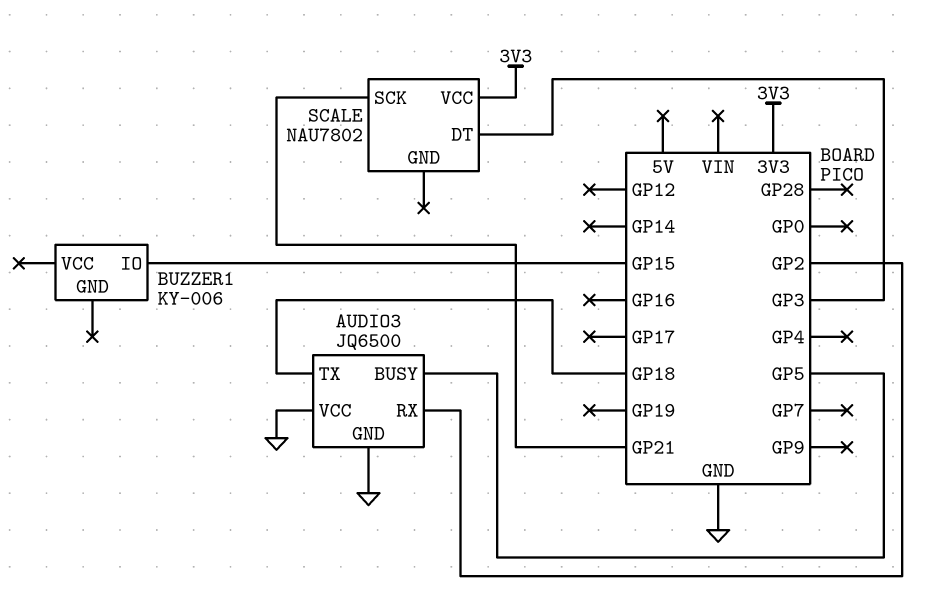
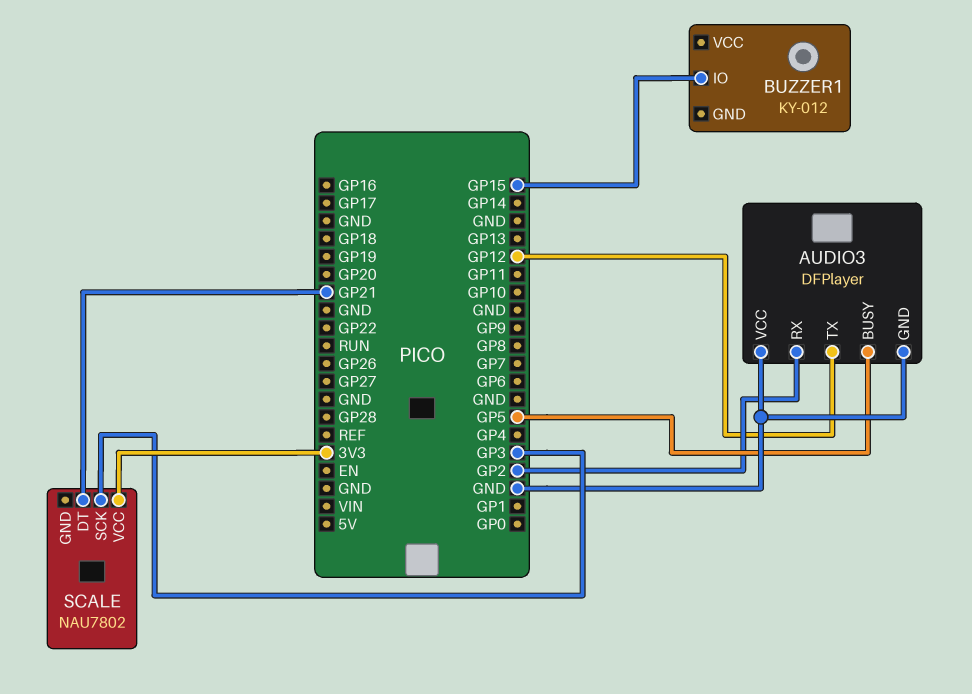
AUDIO3: JQ6500 -> DFPlayer
AUDIO3 pin TX: GP18 -> GP12
BUZZER1: KY-006 -> KY-012
SCALE pin DT: GP3 -> GP21
SCALE pin SCK: GP21 -> GP3

